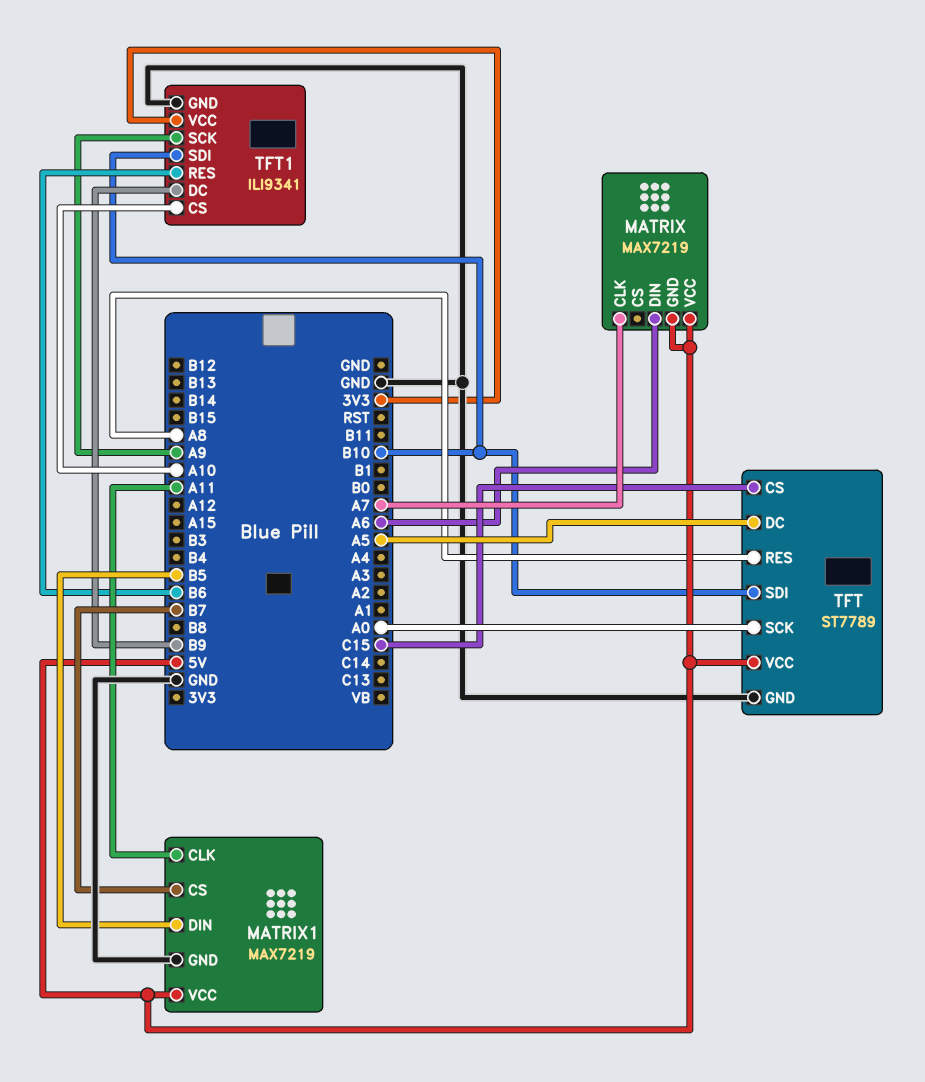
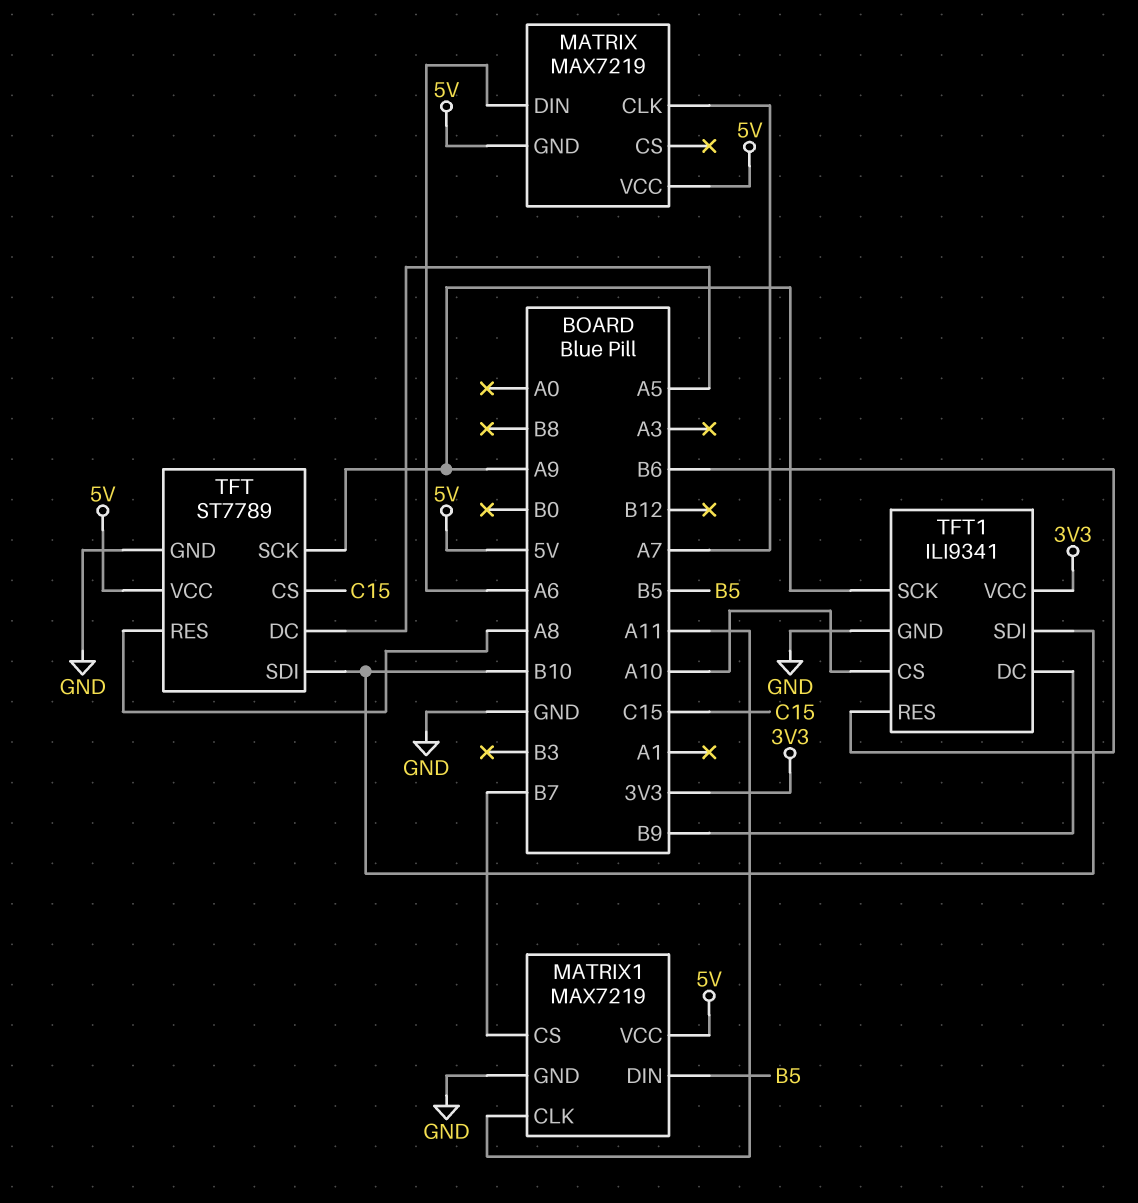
TFT pin SCK: A0 -> A9

